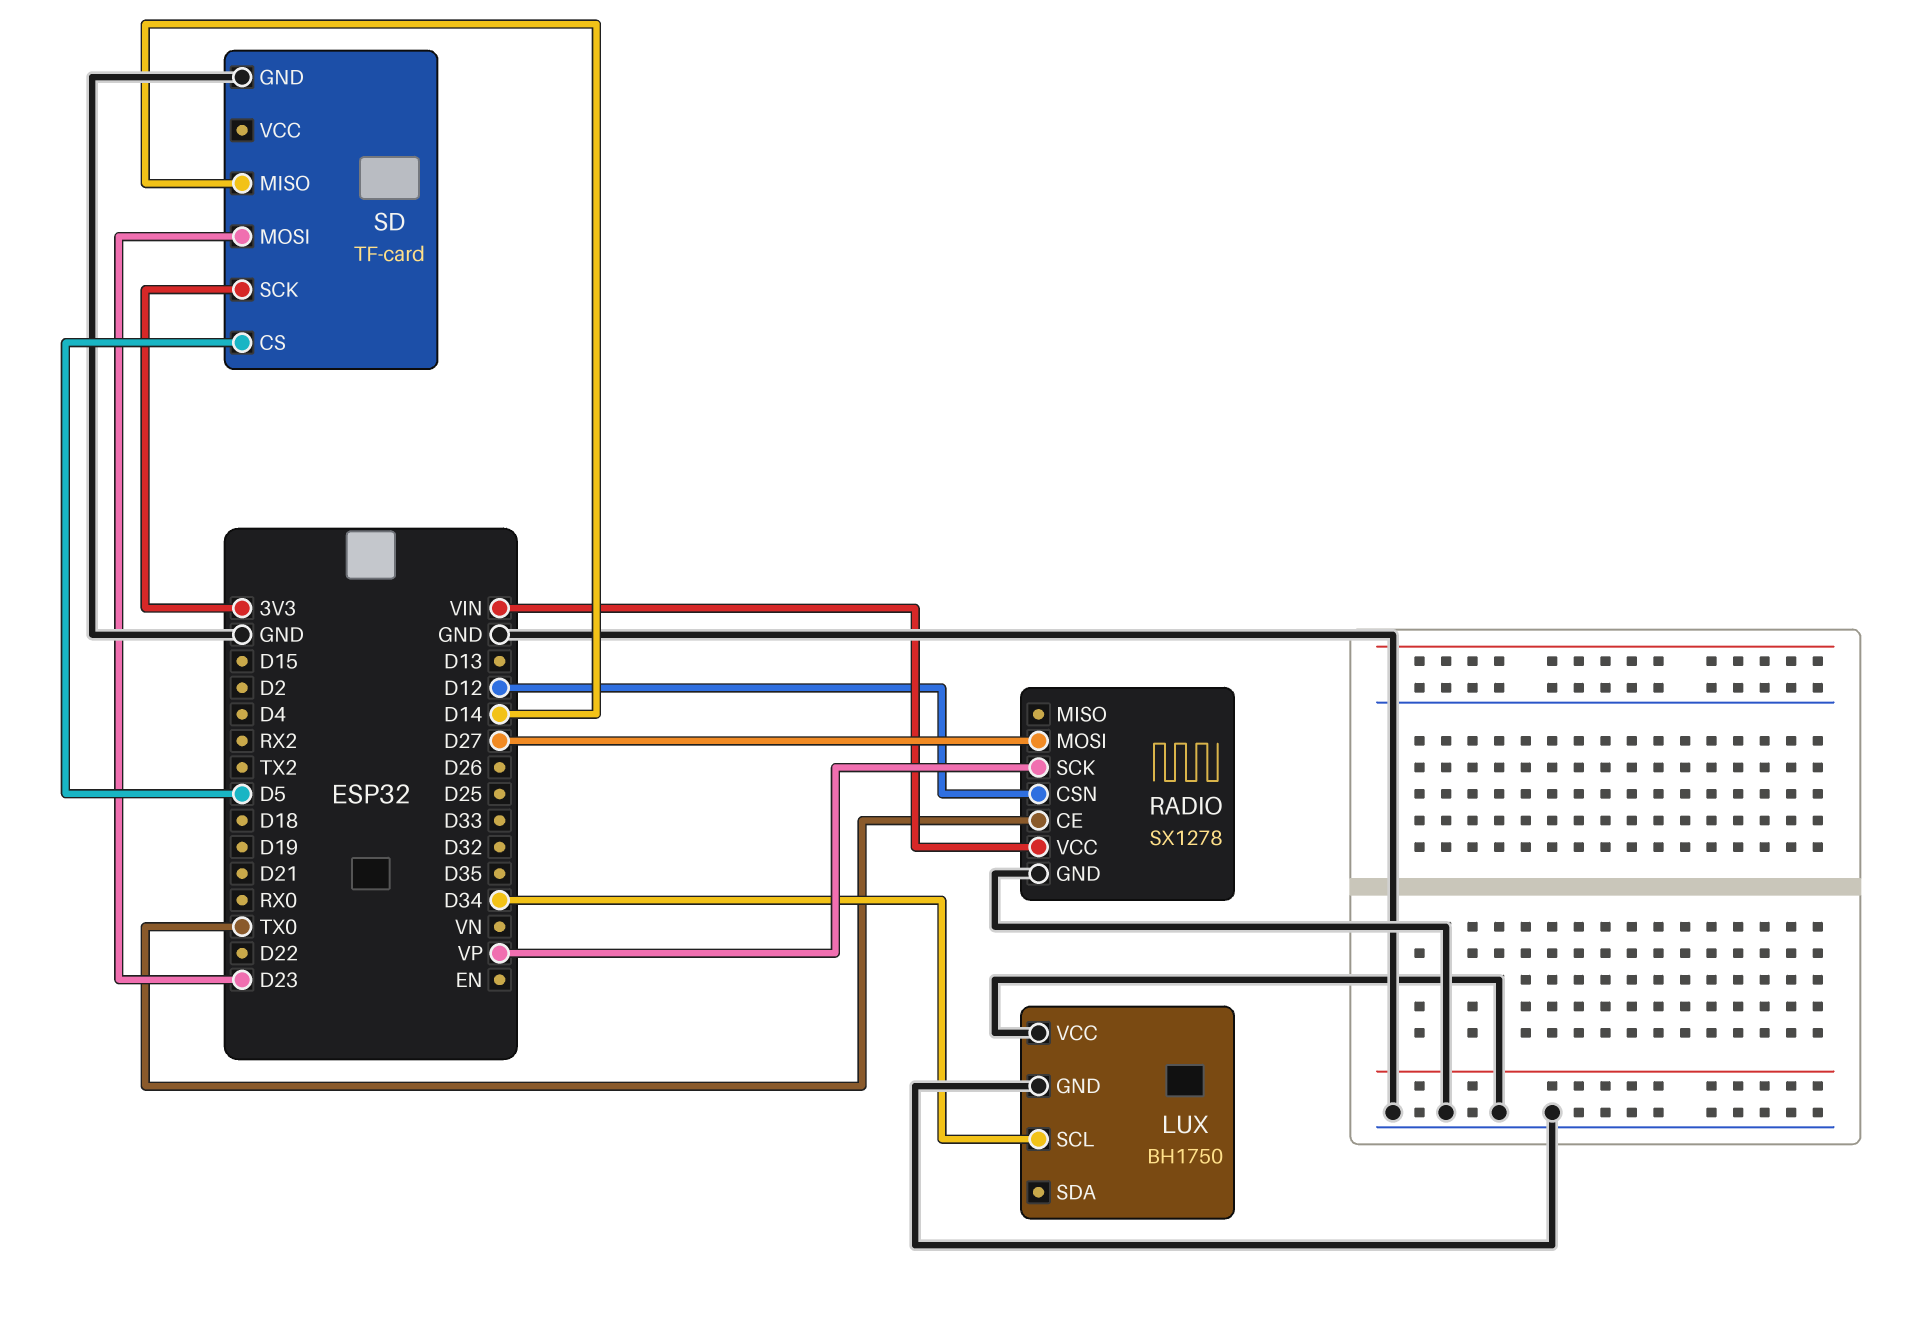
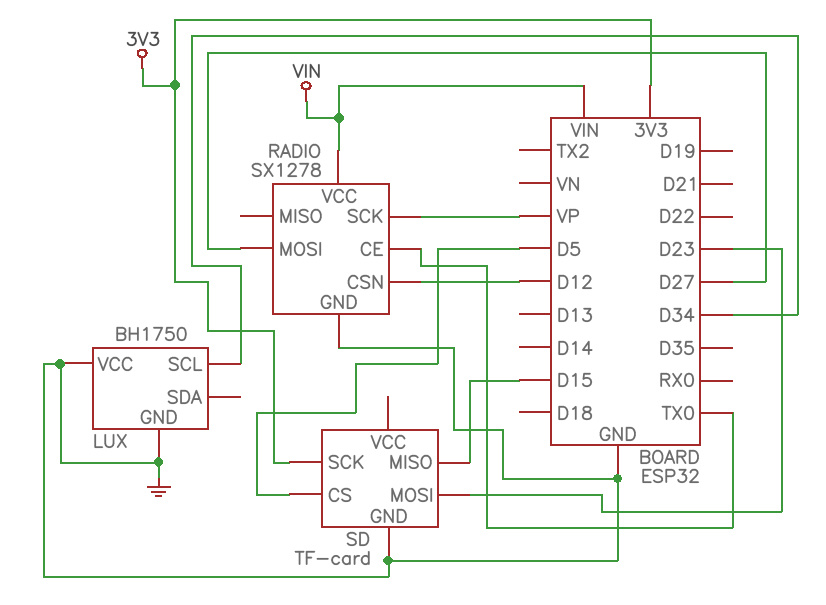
SD pin MISO: D14 -> D15

